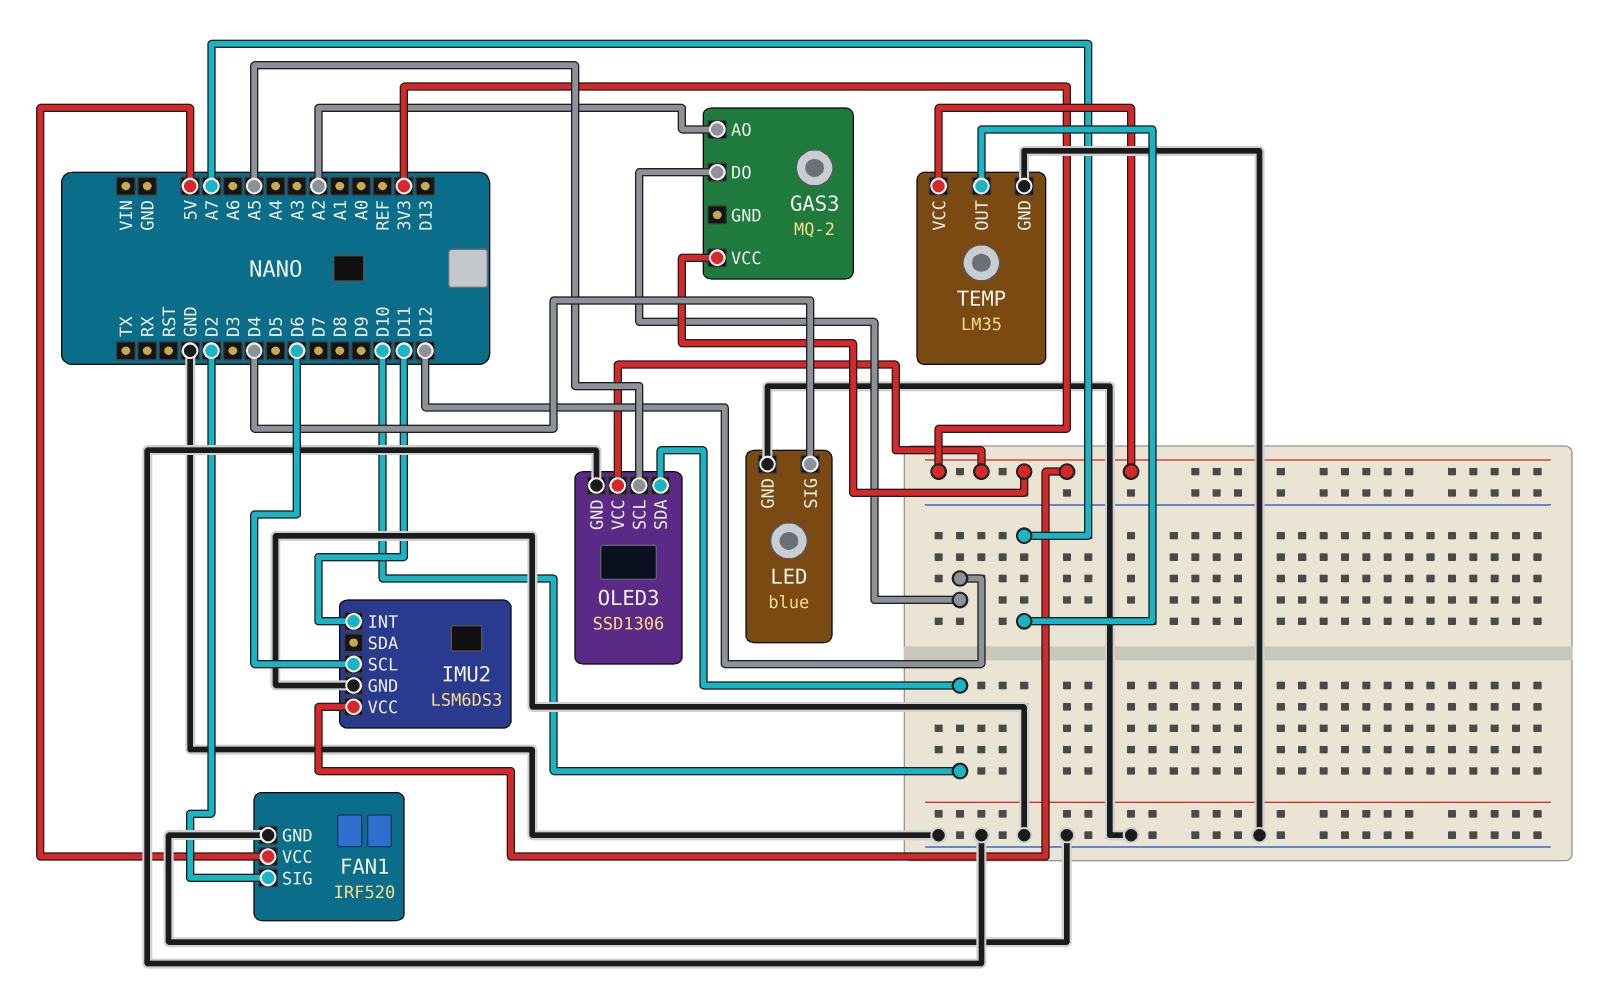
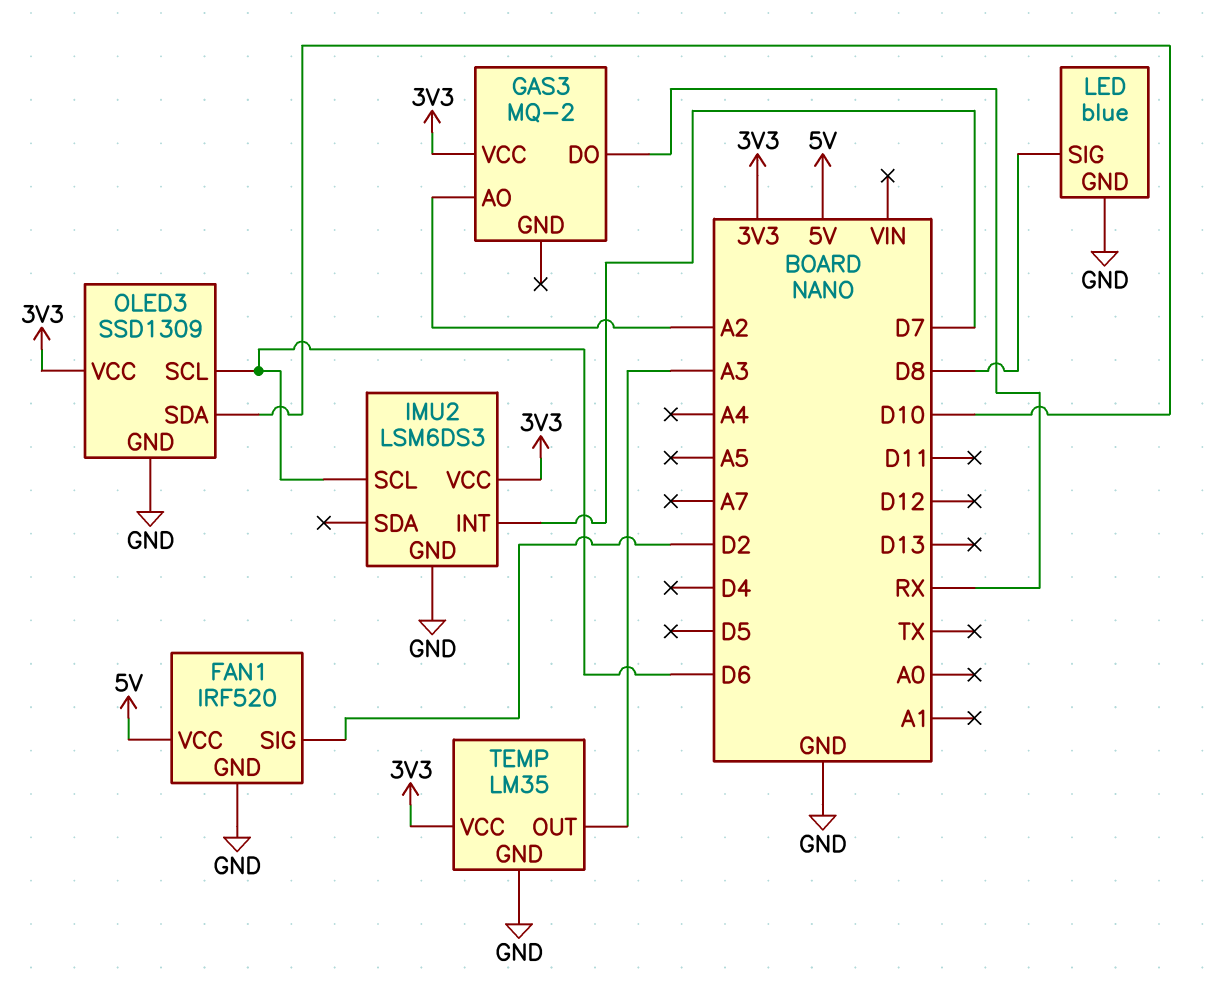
GAS3 pin DO: D12 -> RX
IMU2 pin INT: D11 -> D7
LED pin SIG: D4 -> D8
OLED3: SSD1306 -> SSD1309
OLED3 pin SCL: A5 -> D6
TEMP pin OUT: A7 -> A3

